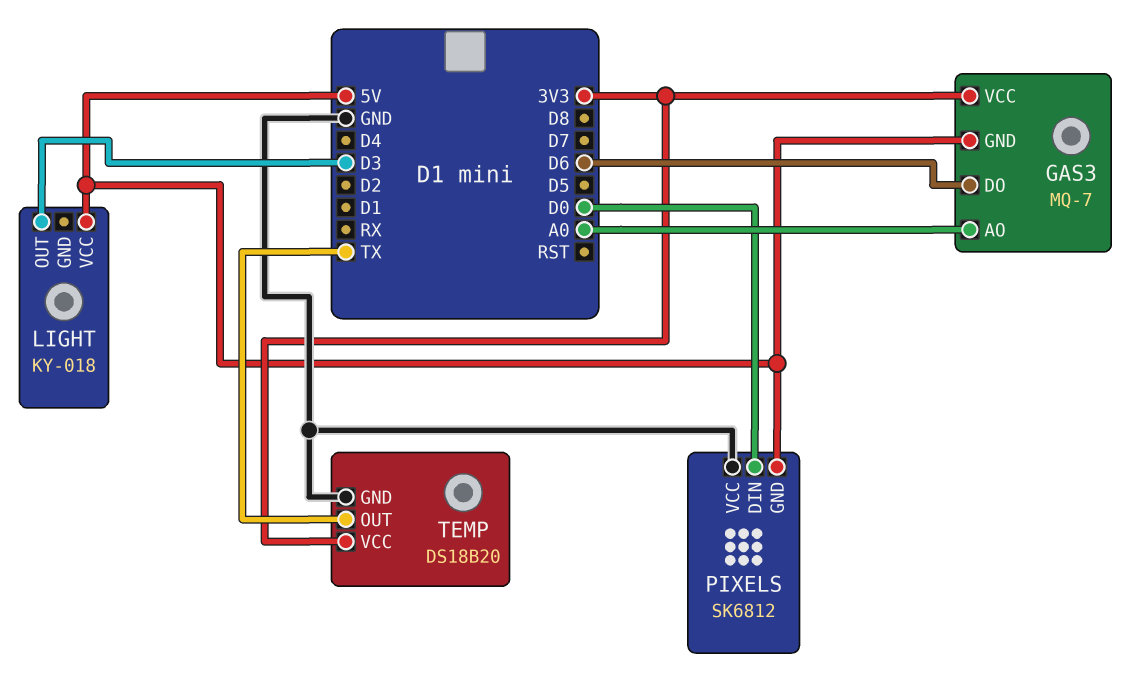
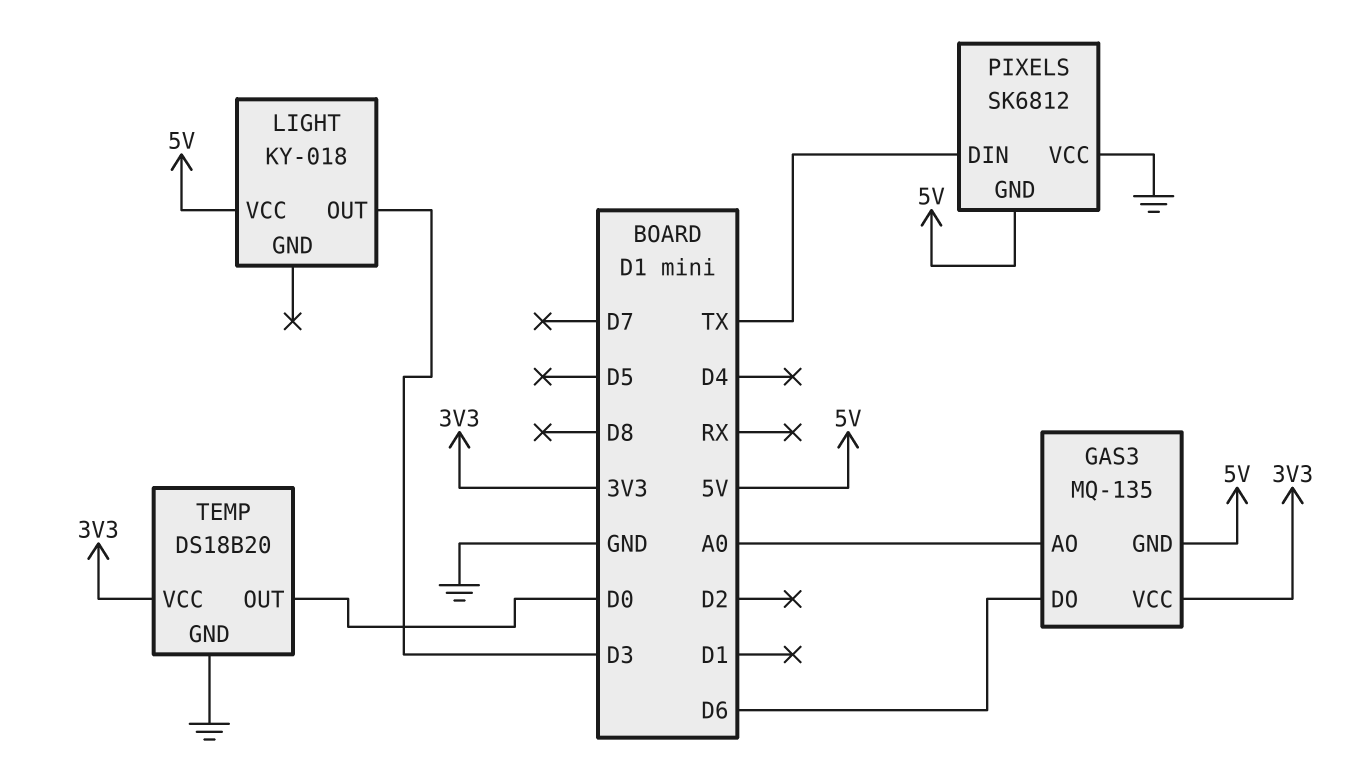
GAS3: MQ-7 -> MQ-135
PIXELS pin DIN: D0 -> TX
TEMP pin OUT: TX -> D0

